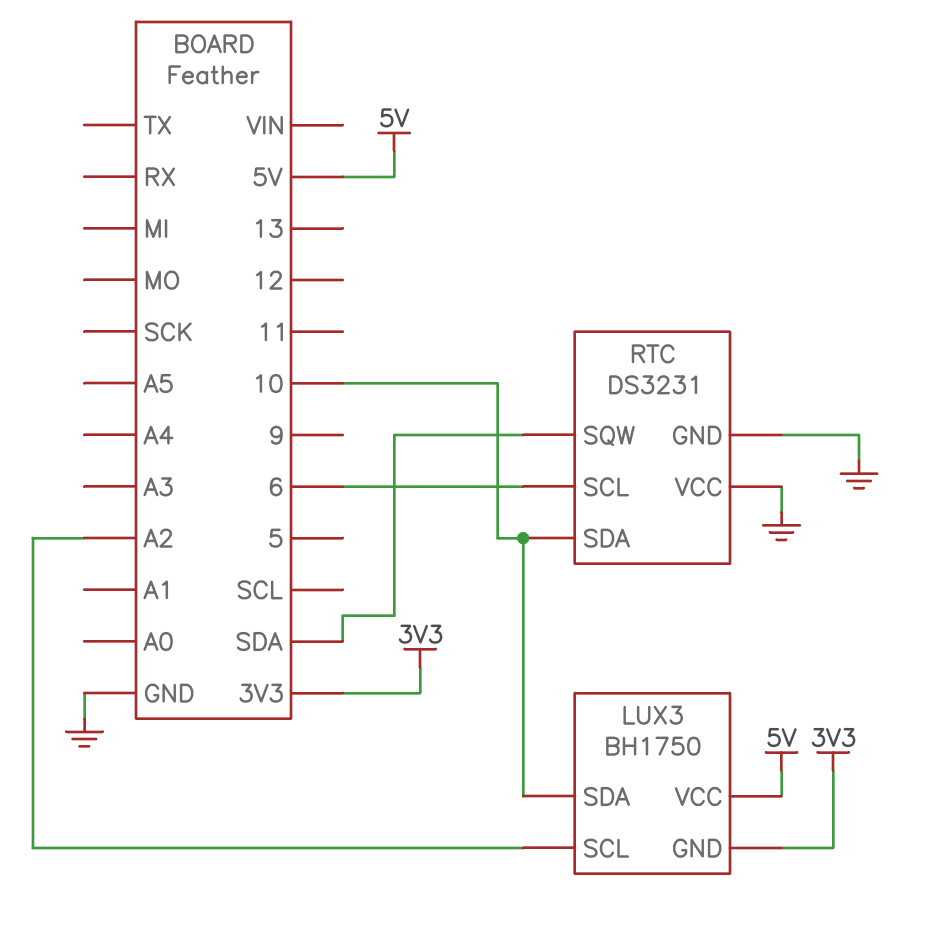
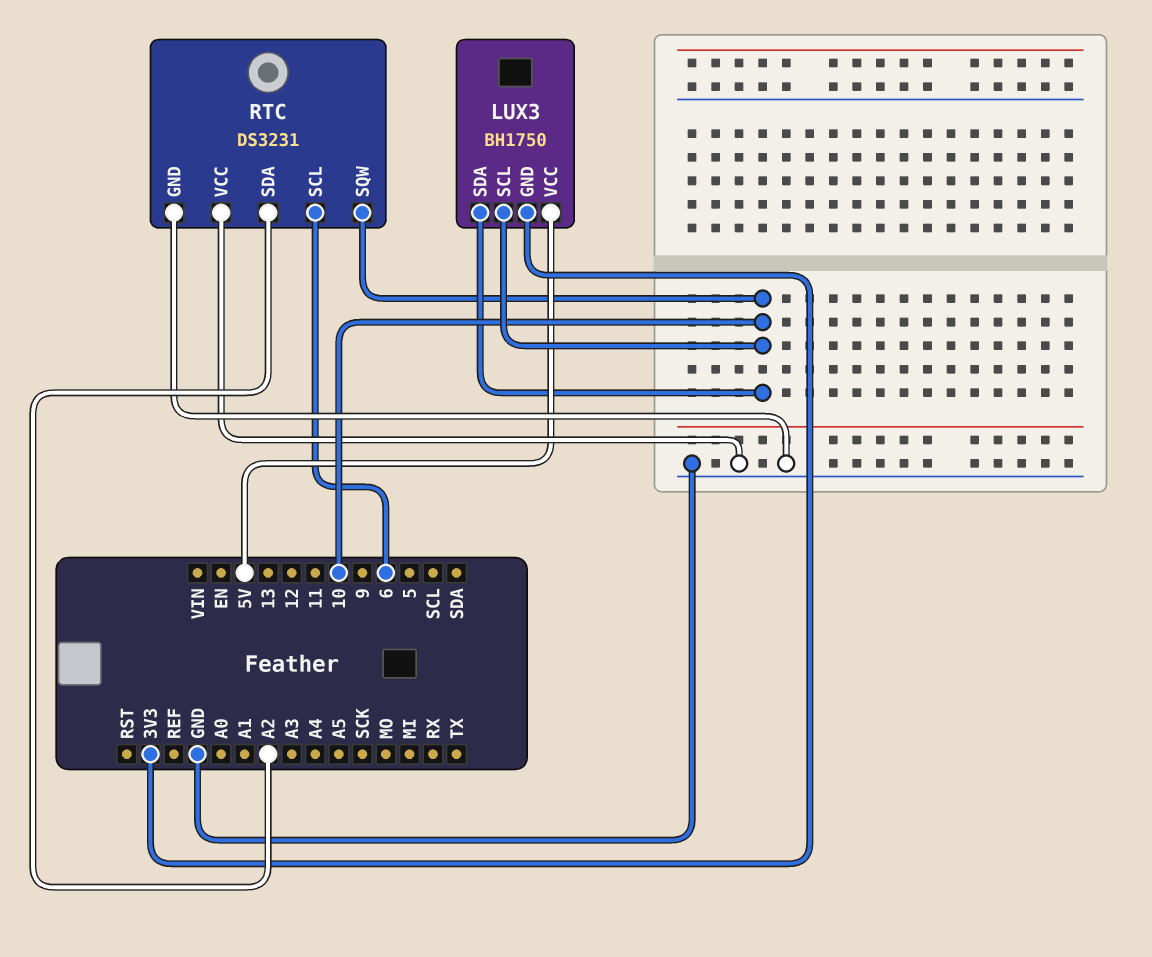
LUX3 pin SCL: A2 -> 10
RTC pin SDA: 10 -> A2
RTC pin SQW: SDA -> 10

